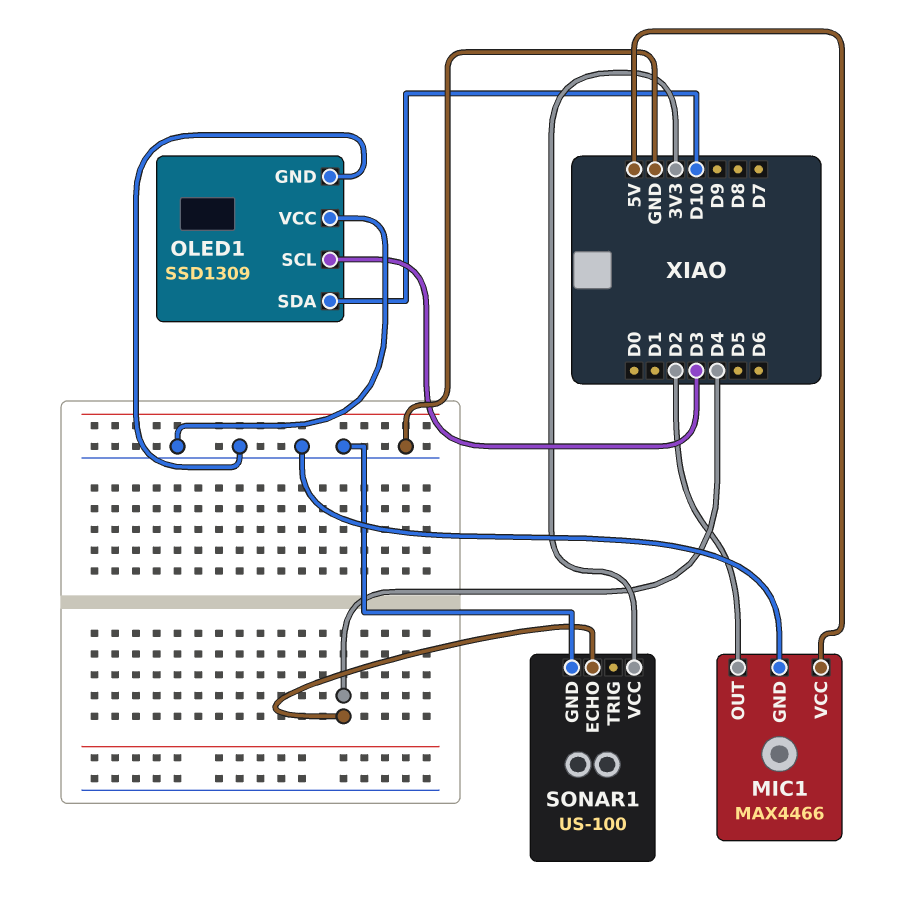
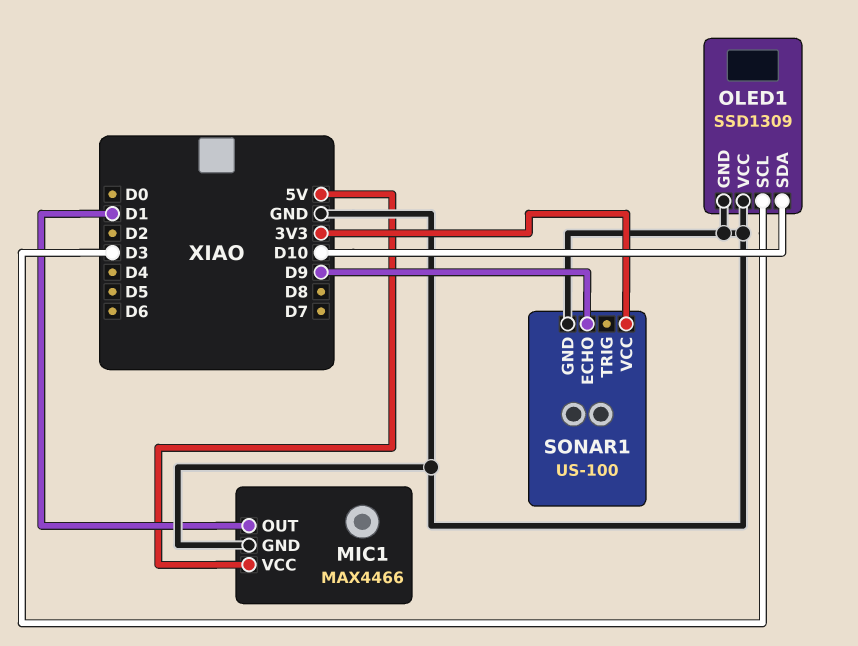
MIC1 pin OUT: D2 -> D1
SONAR1 pin ECHO: D4 -> D9

